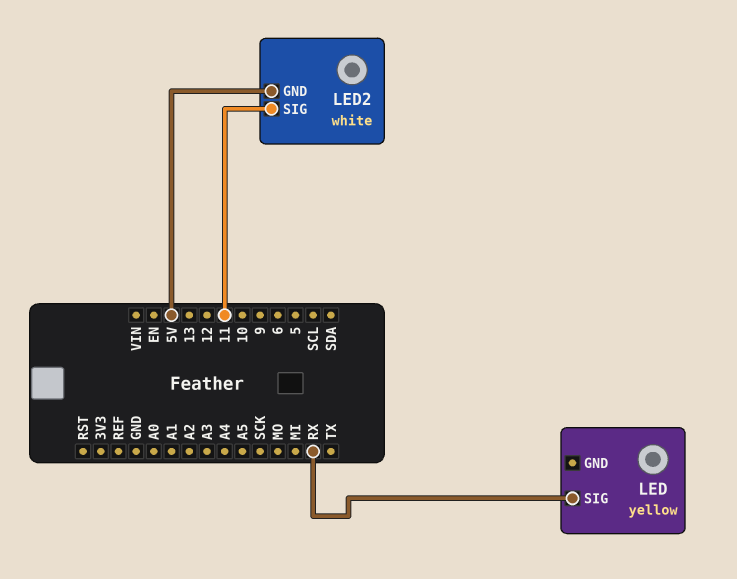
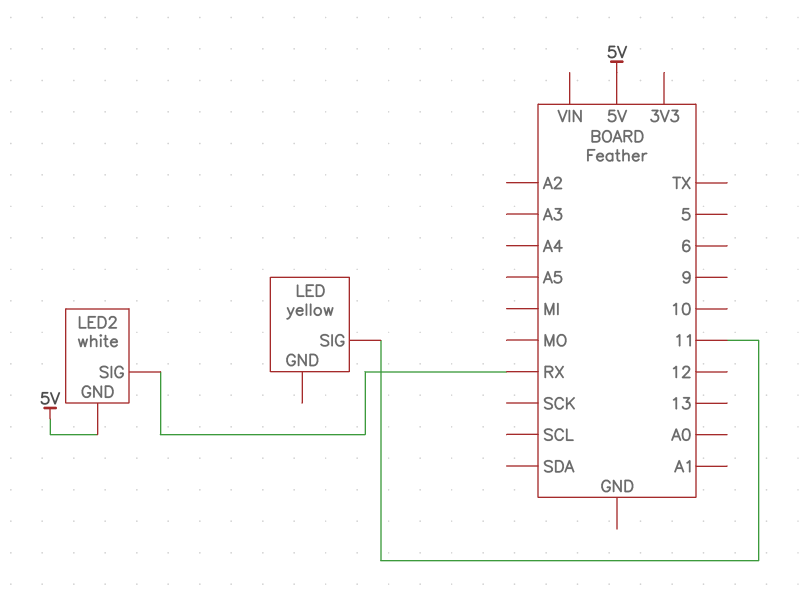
LED pin SIG: RX -> 11
LED2 pin SIG: 11 -> RX

